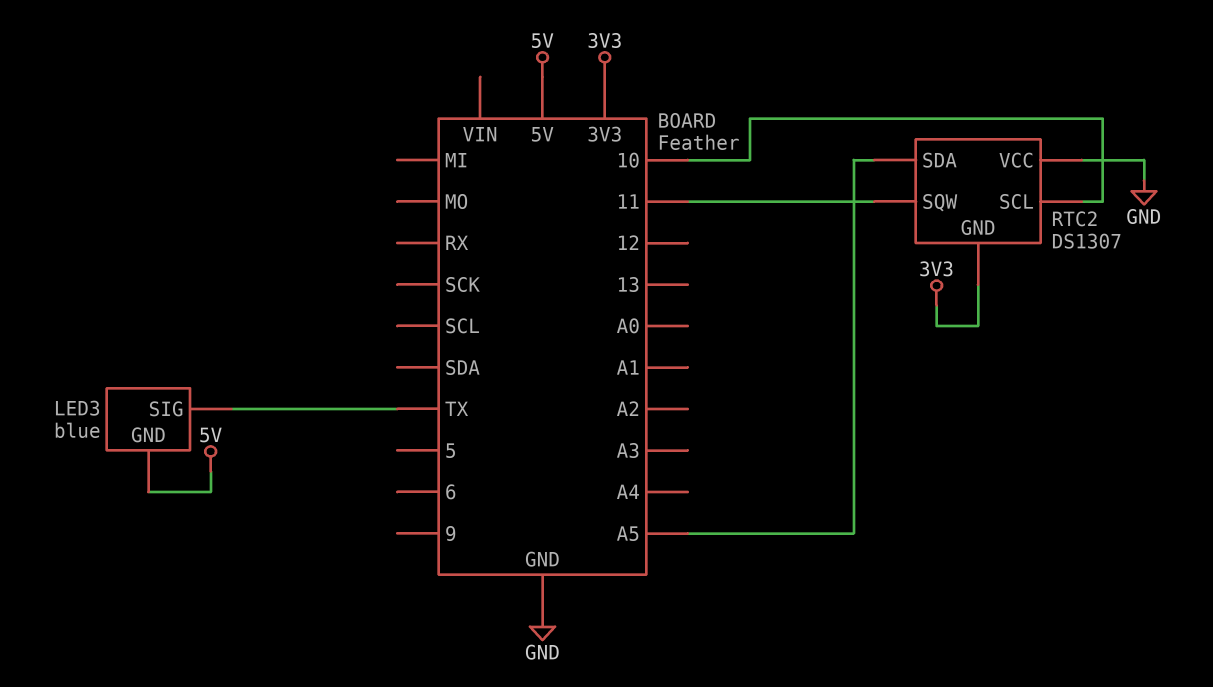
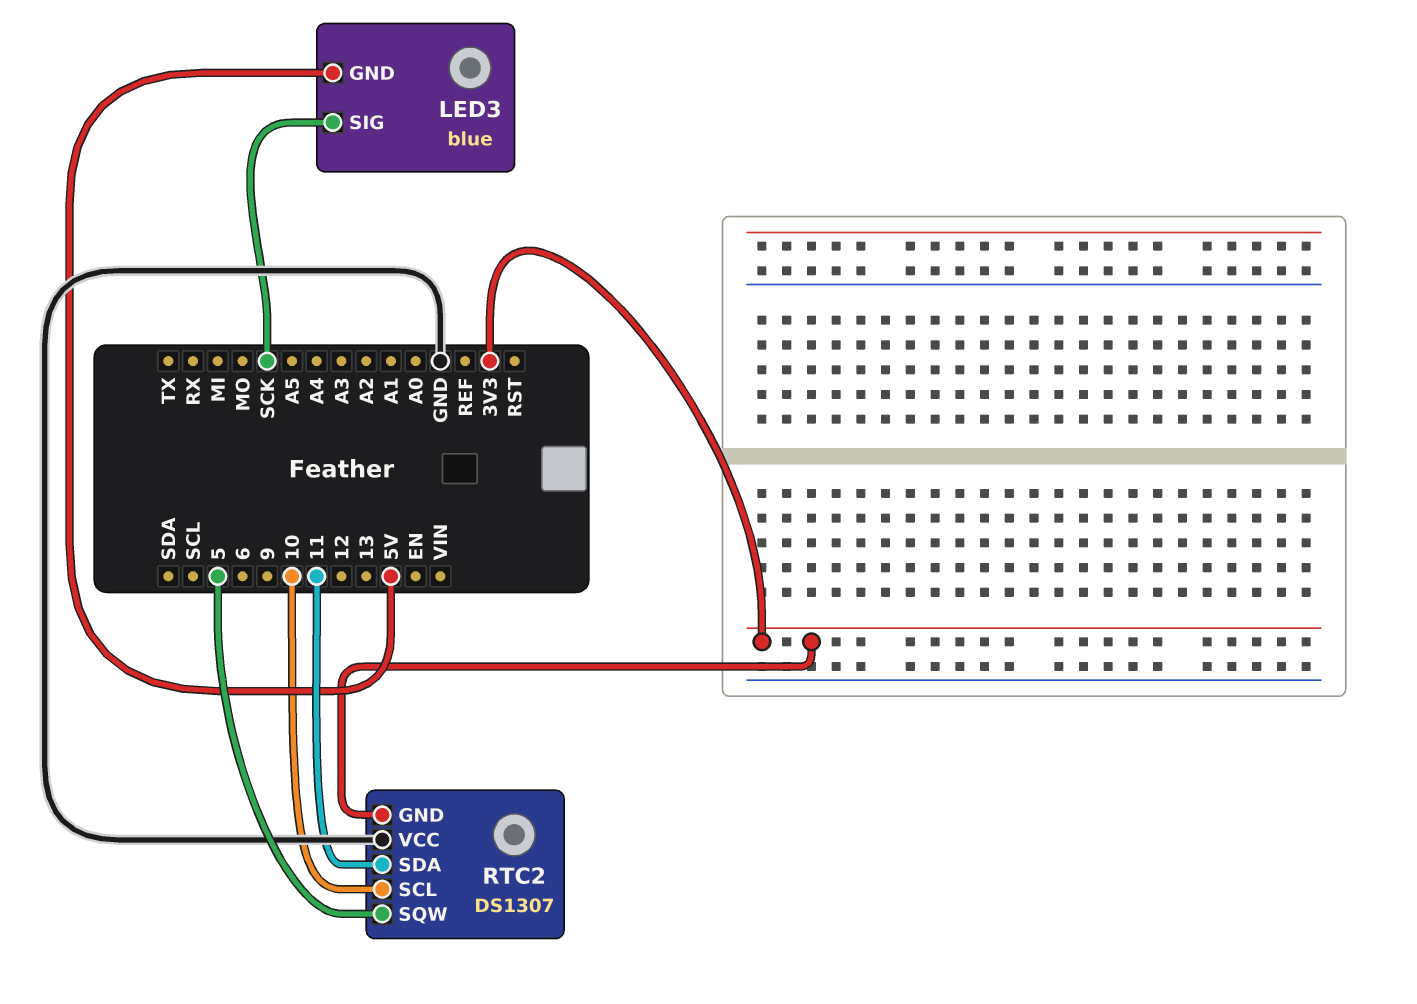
LED3 pin SIG: TX -> SCK
RTC2 pin SDA: A5 -> 11
RTC2 pin SQW: 11 -> 5

